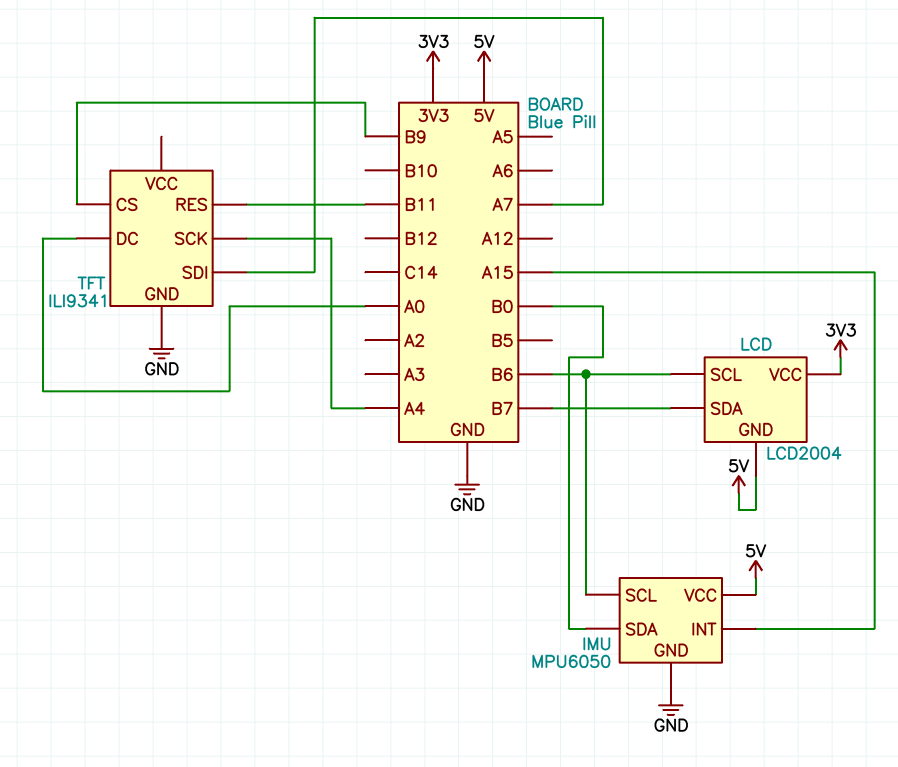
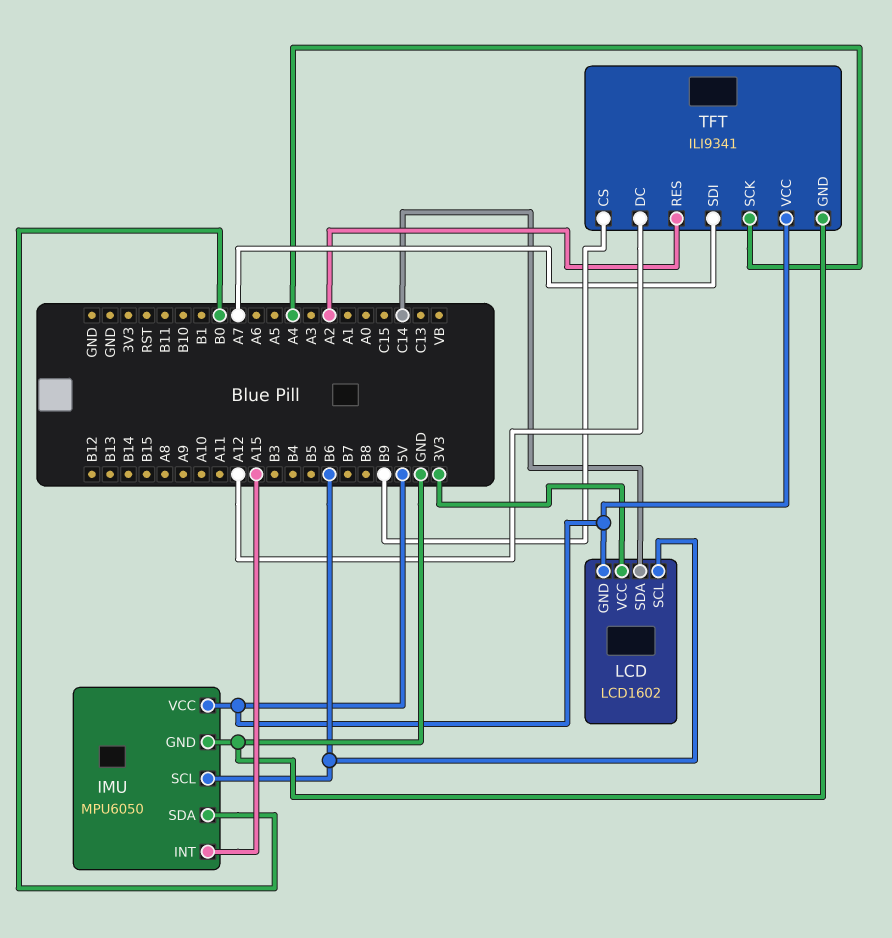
LCD: LCD2004 -> LCD1602
LCD pin SDA: B7 -> C14
TFT pin DC: A0 -> A12
TFT pin RES: B11 -> A2
TFT pin VCC: none -> 5V

